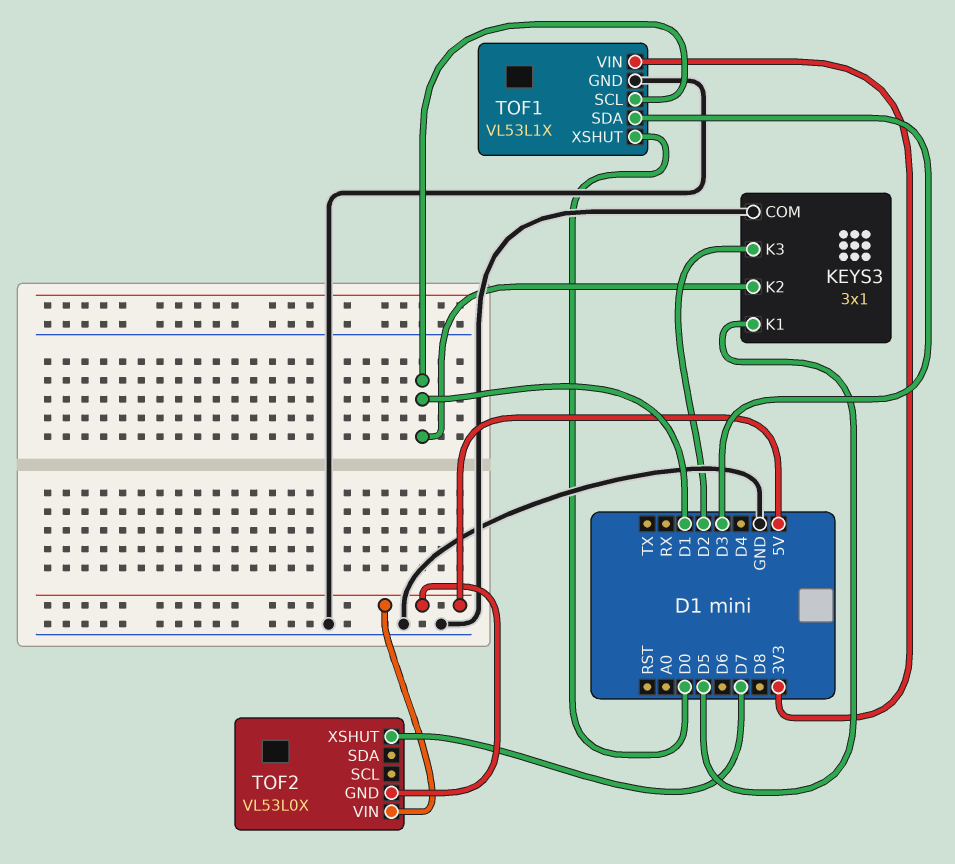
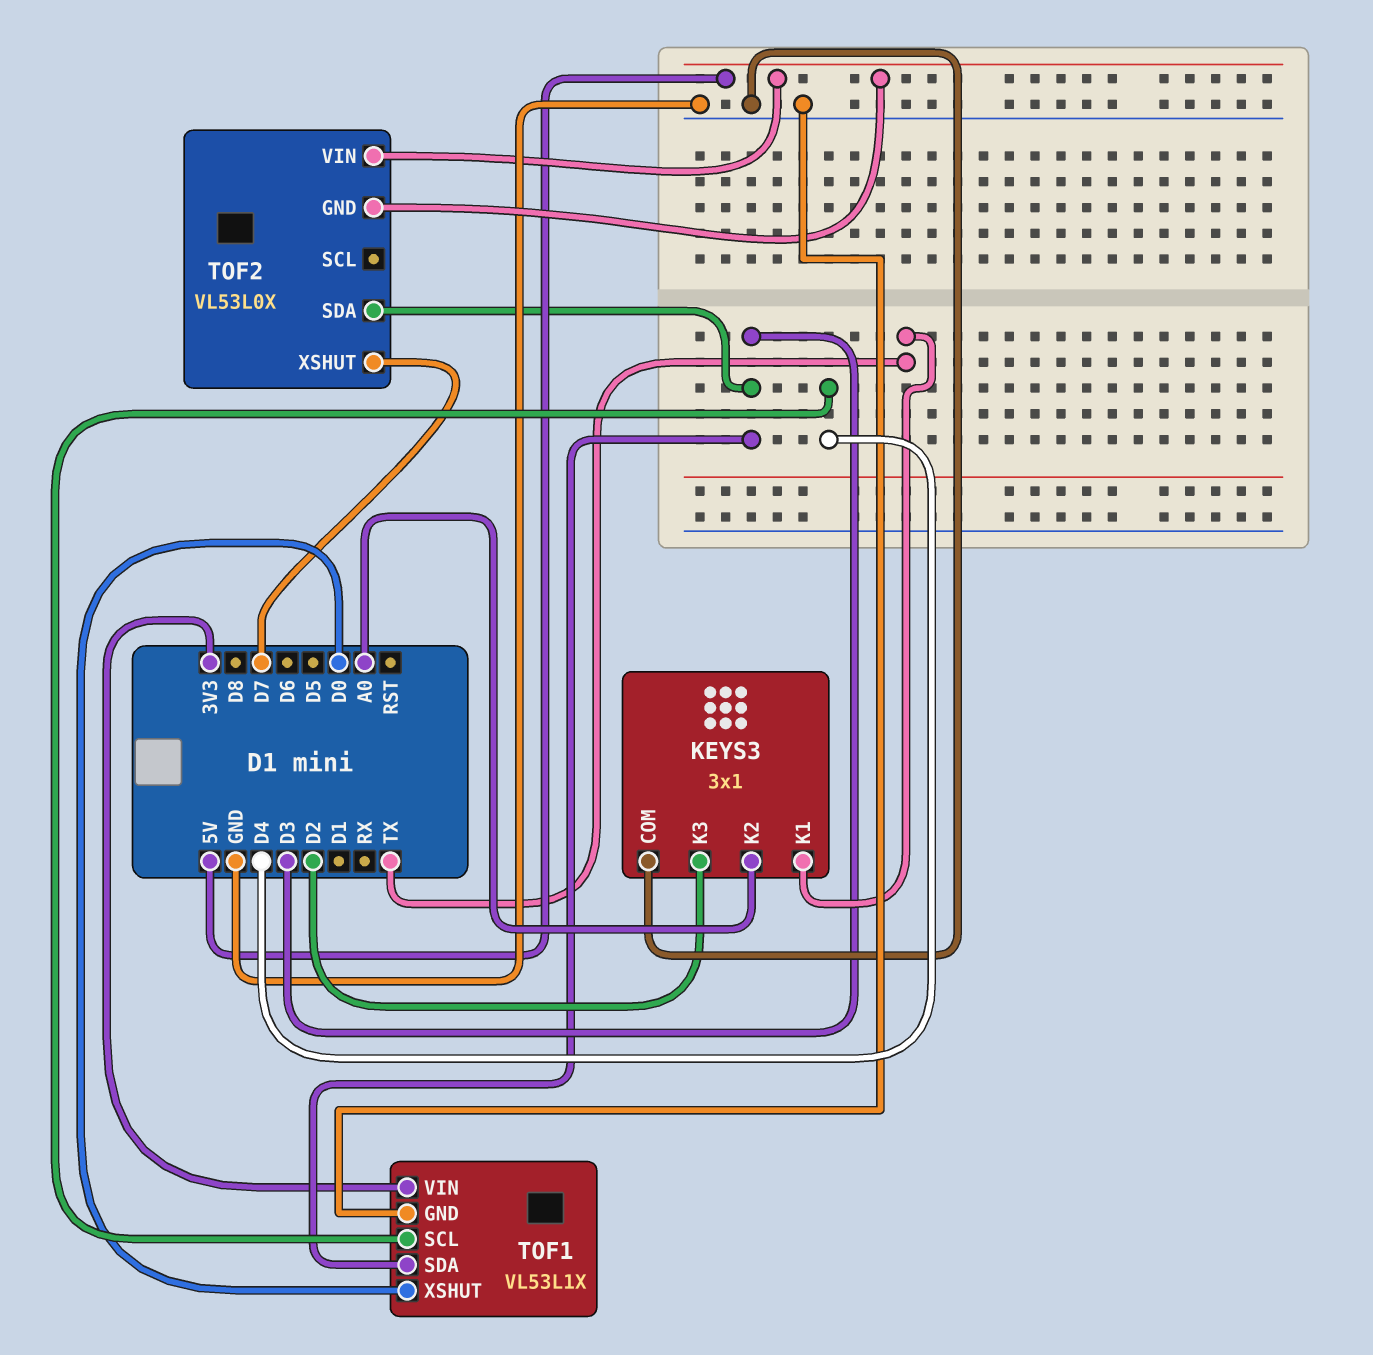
KEYS3 pin K1: D5 -> TX
KEYS3 pin K2: D1 -> A0
TOF1 pin SCL: D1 -> D4
TOF2 pin SDA: none -> D3

